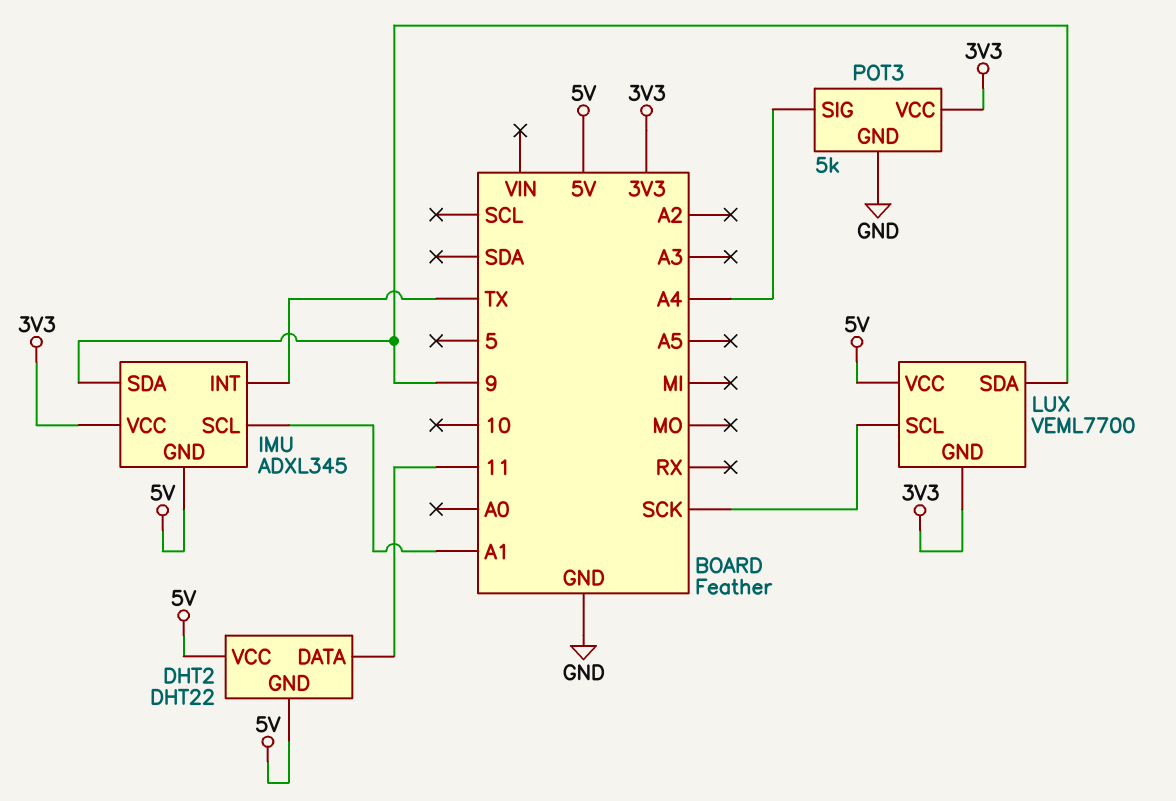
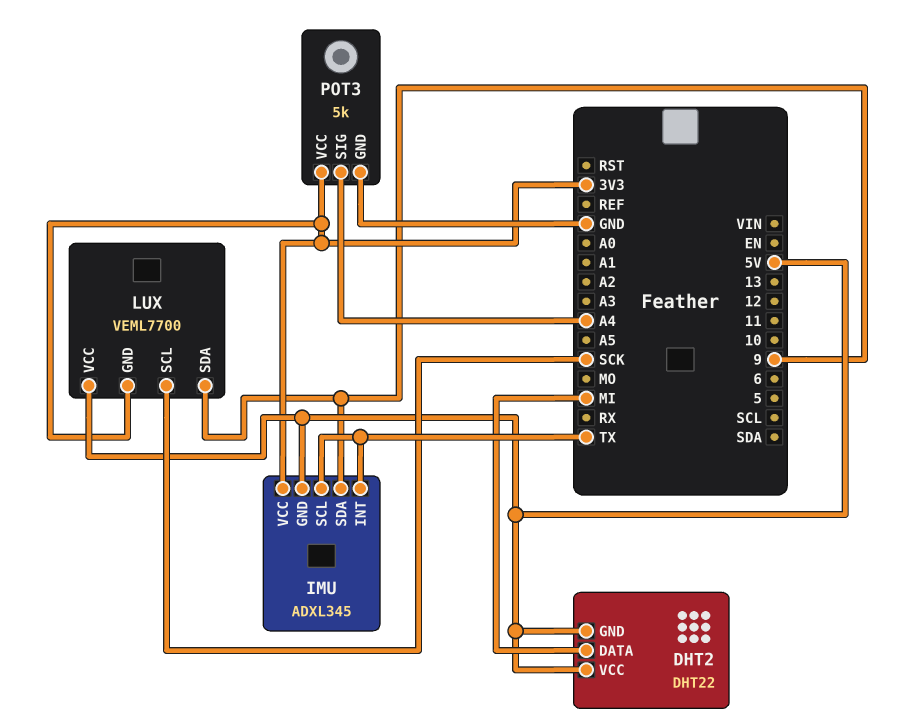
DHT2 pin DATA: 11 -> MI
IMU pin SCL: A1 -> TX

